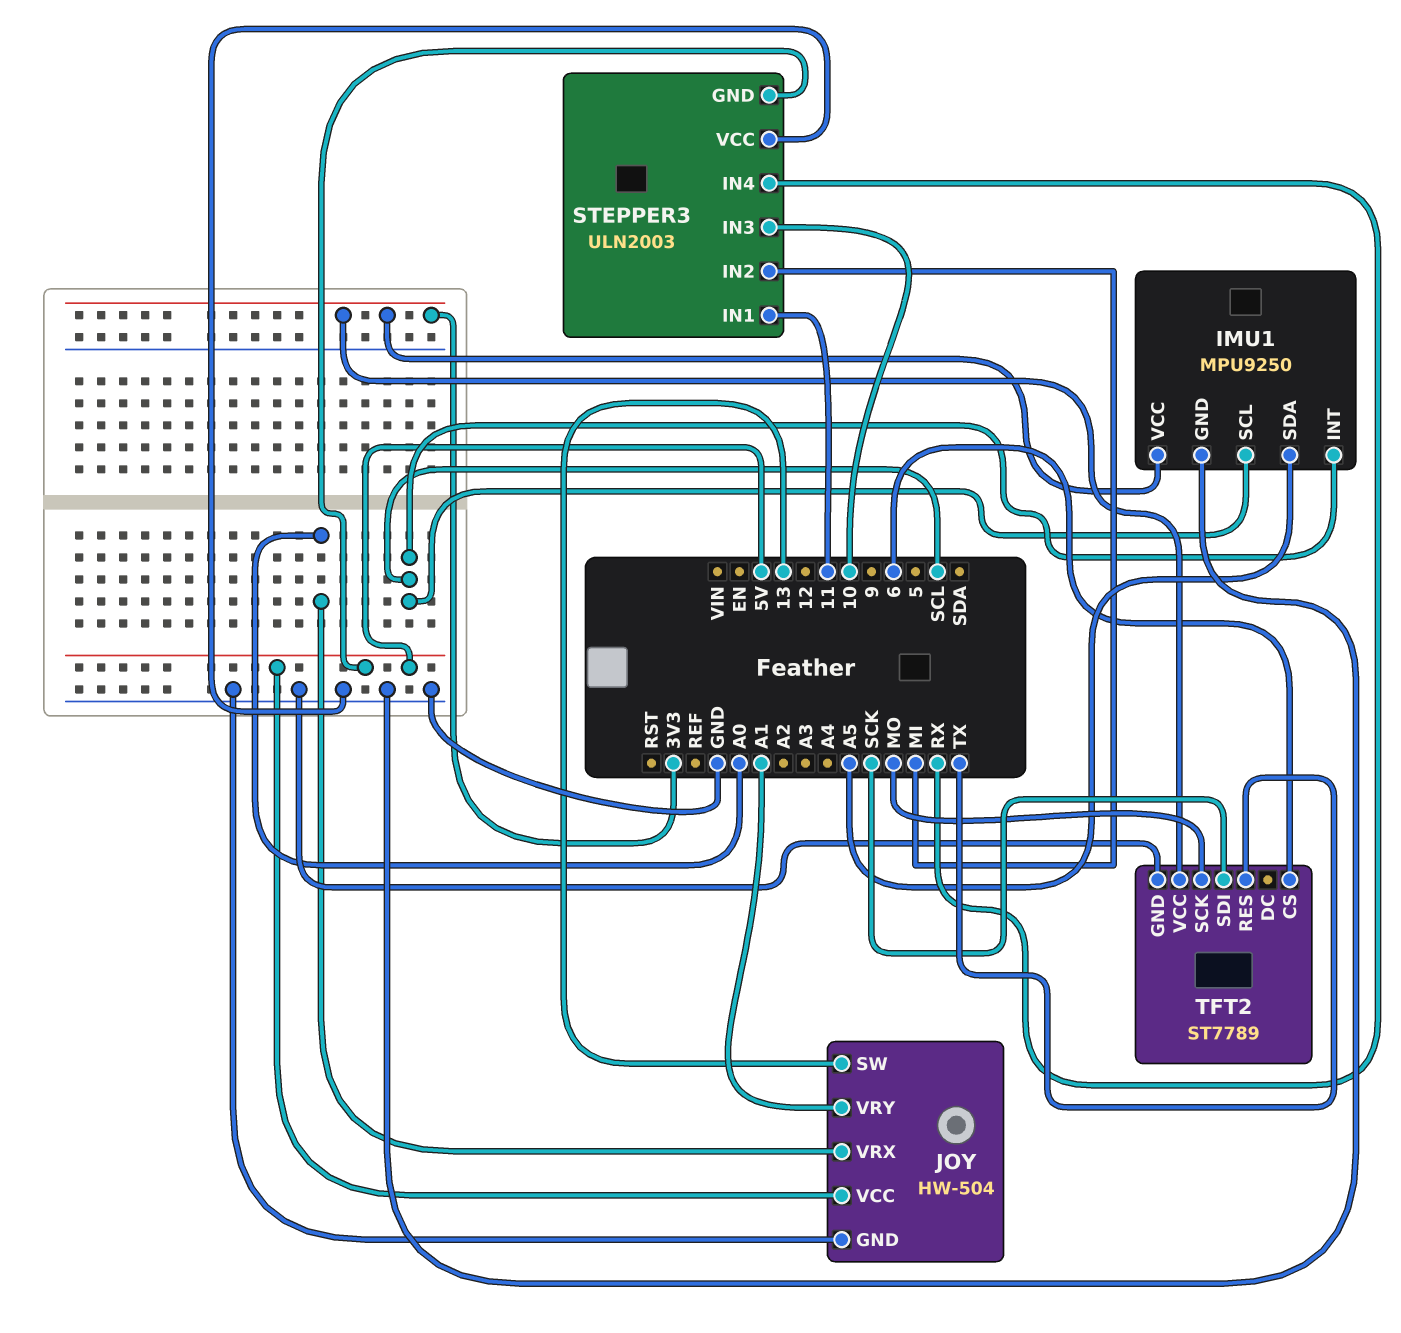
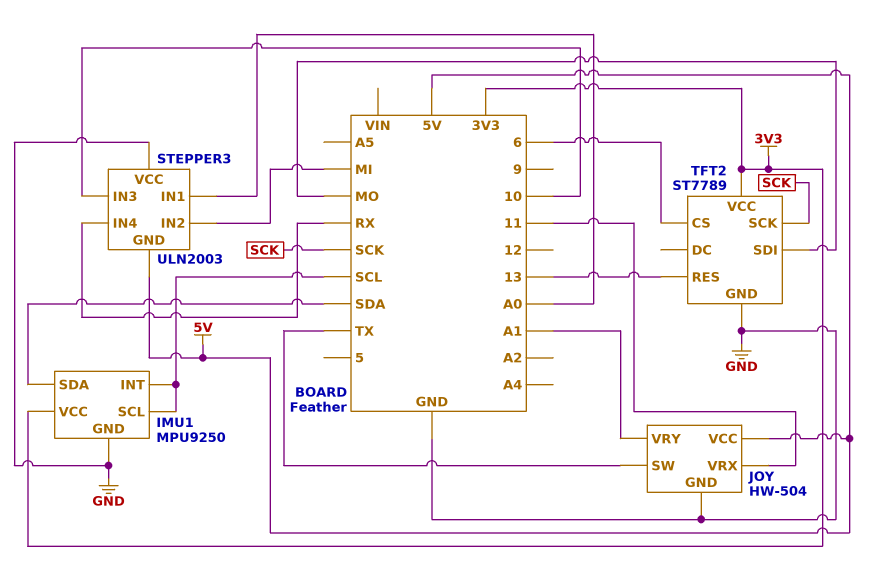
IMU1 pin SDA: A5 -> SDA
JOY pin SW: 13 -> TX
JOY pin VRX: A0 -> 11
STEPPER3 pin IN1: 11 -> A0
TFT2 pin RES: TX -> 13
TFT2 pin SCK: MO -> SCK
TFT2 pin SDI: SCK -> MO

